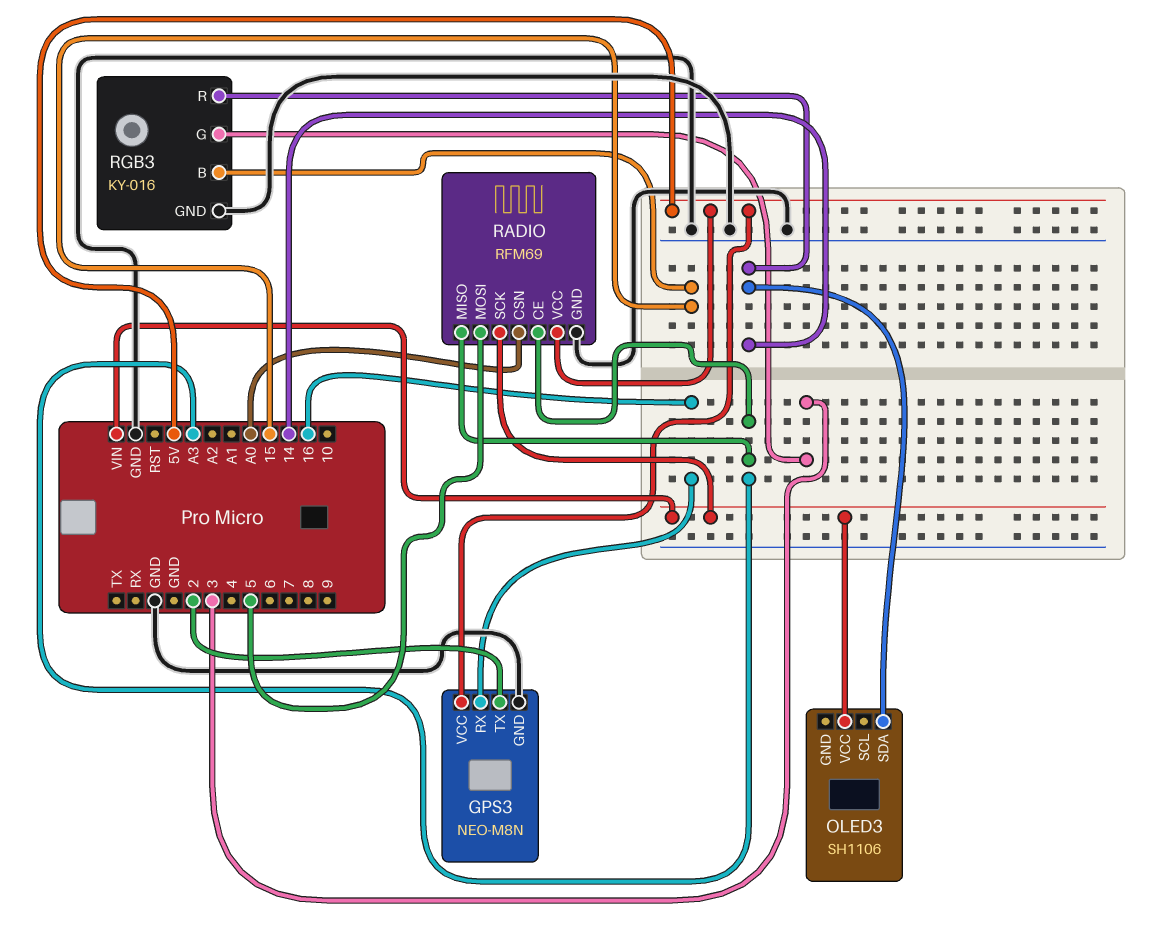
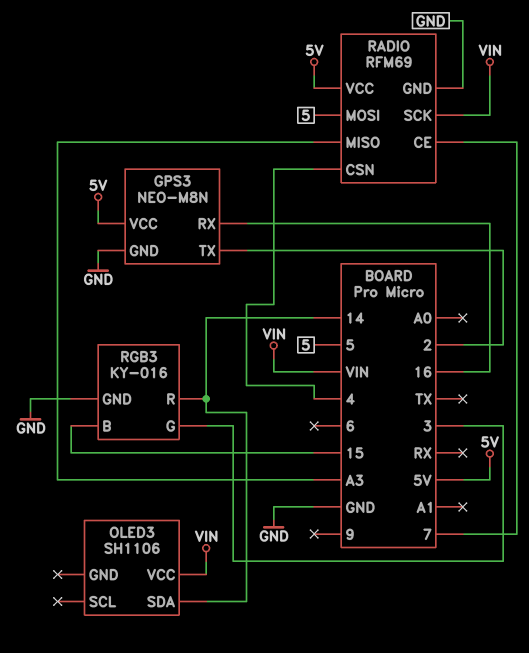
RADIO pin CE: A3 -> 7
RADIO pin CSN: A0 -> 4

